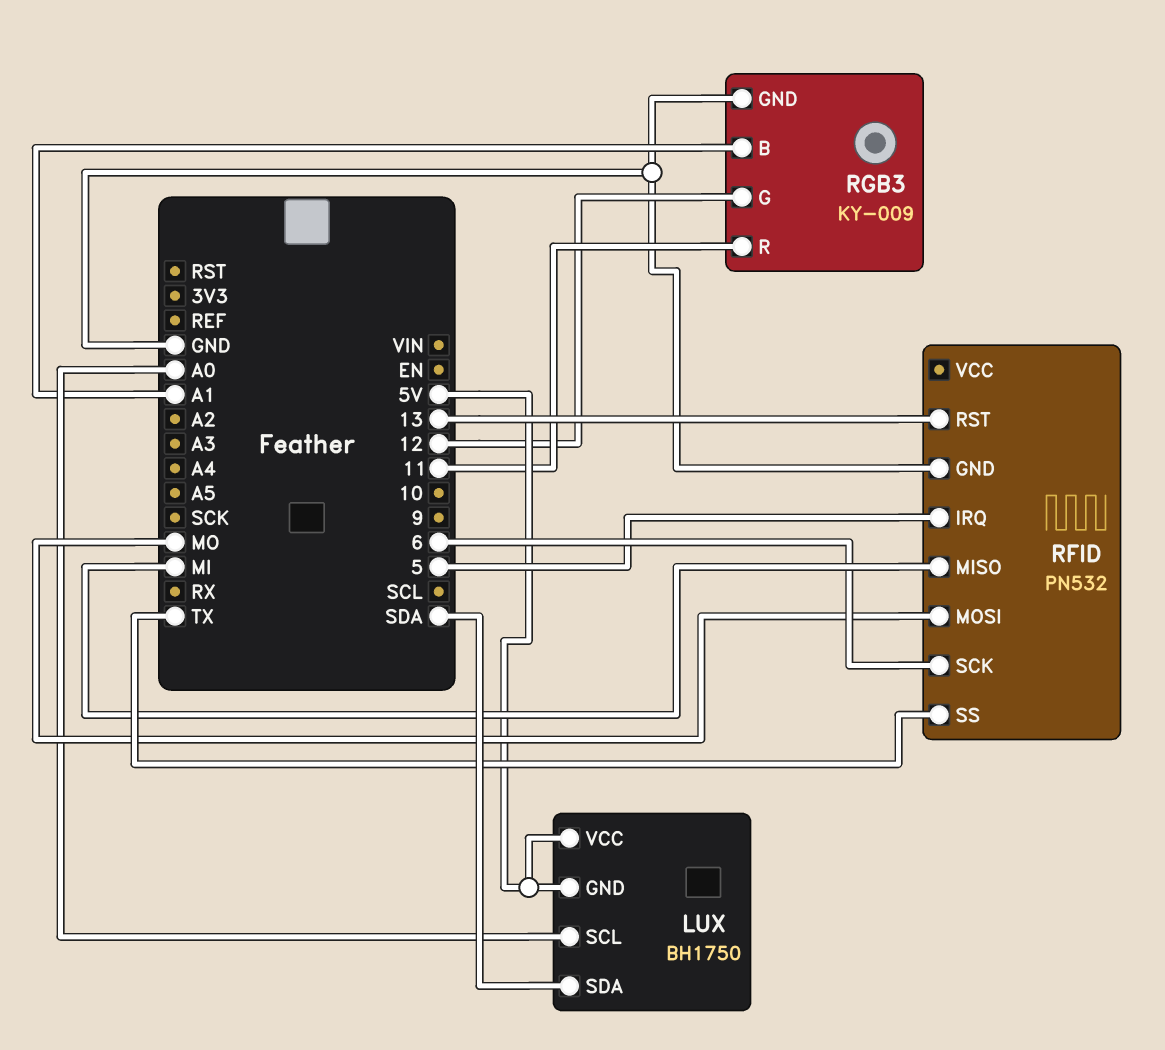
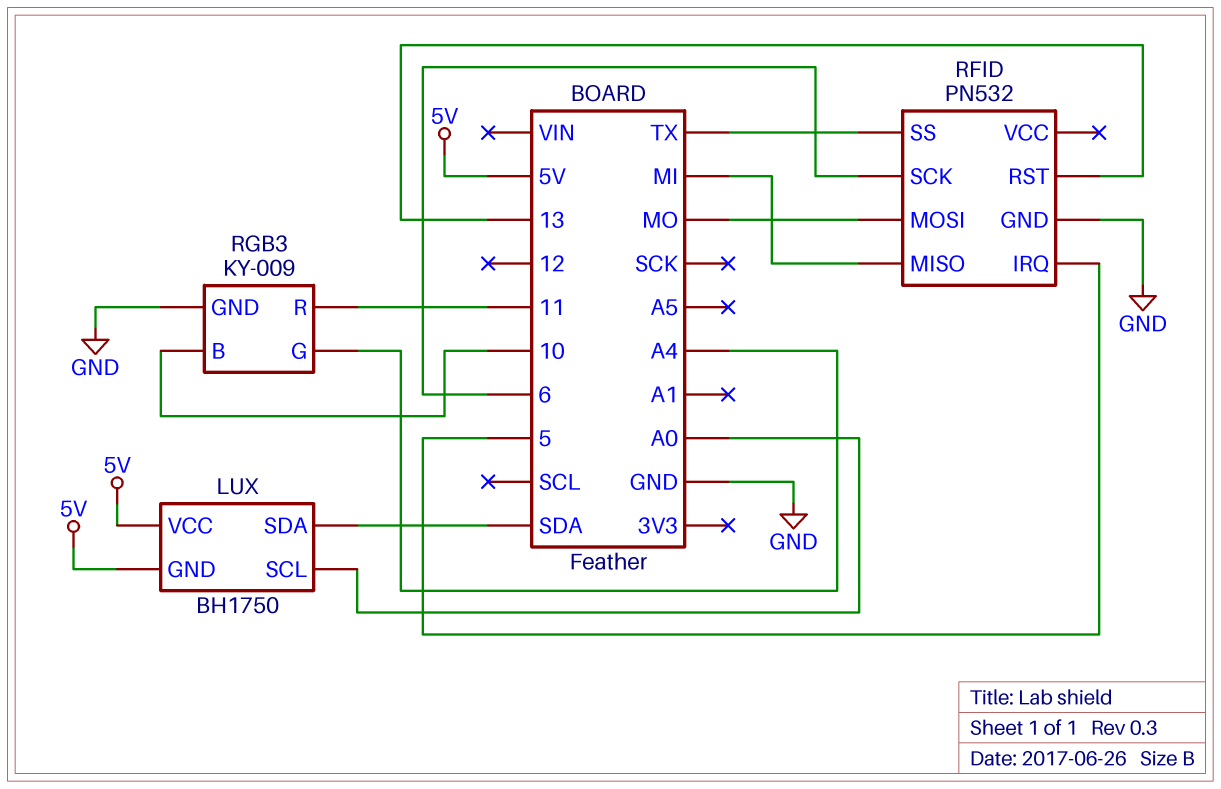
RGB3 pin B: A1 -> 10
RGB3 pin G: 12 -> A4

